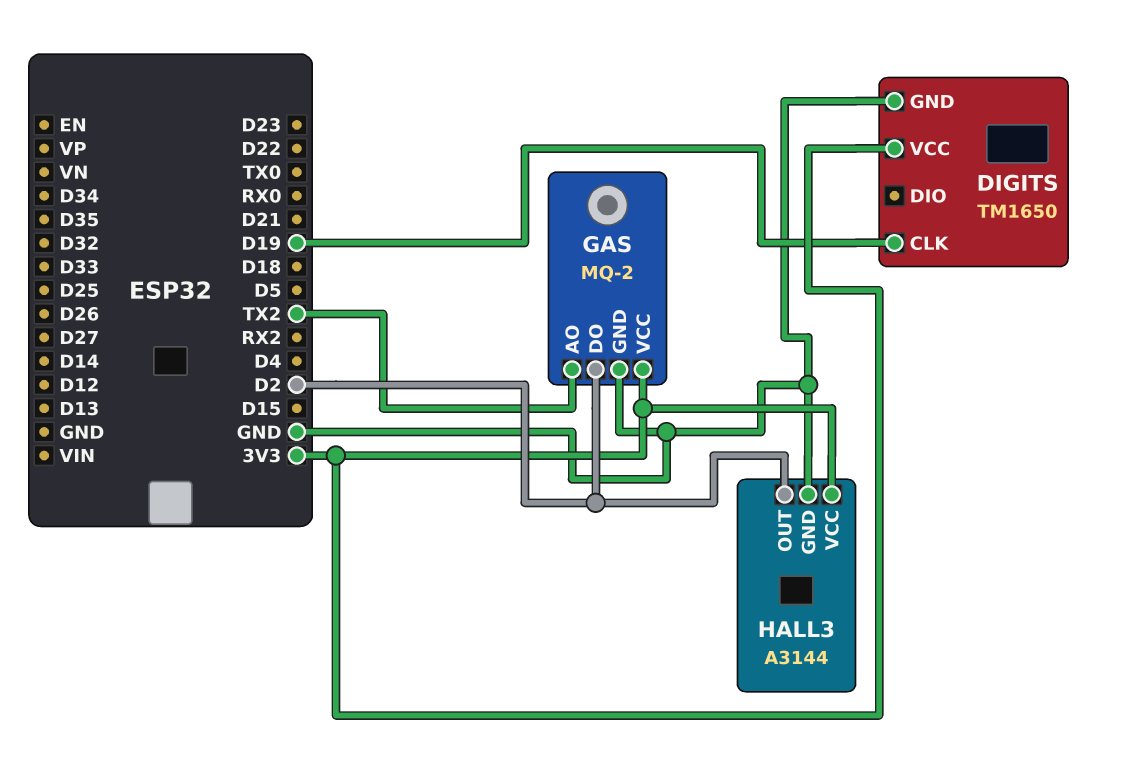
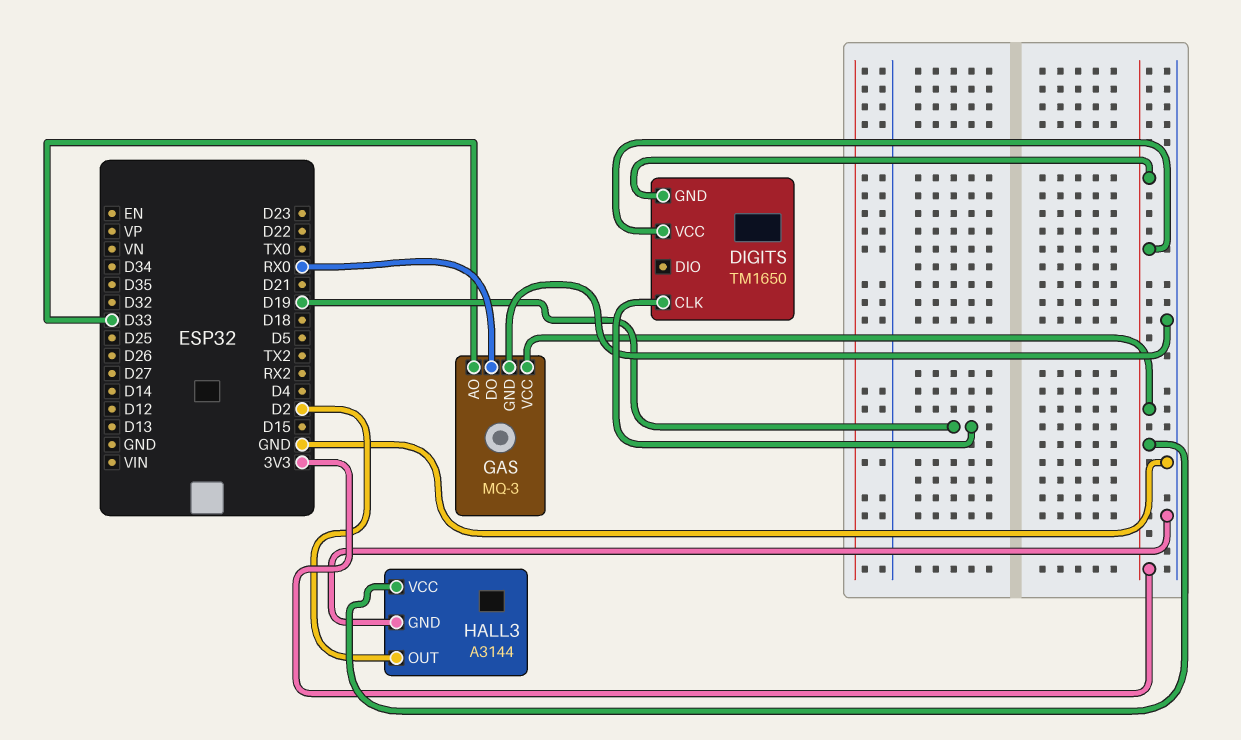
DIGITS pin GND: GND -> 3V3
GAS: MQ-2 -> MQ-3
GAS pin AO: TX2 -> D33
GAS pin DO: D2 -> RX0

